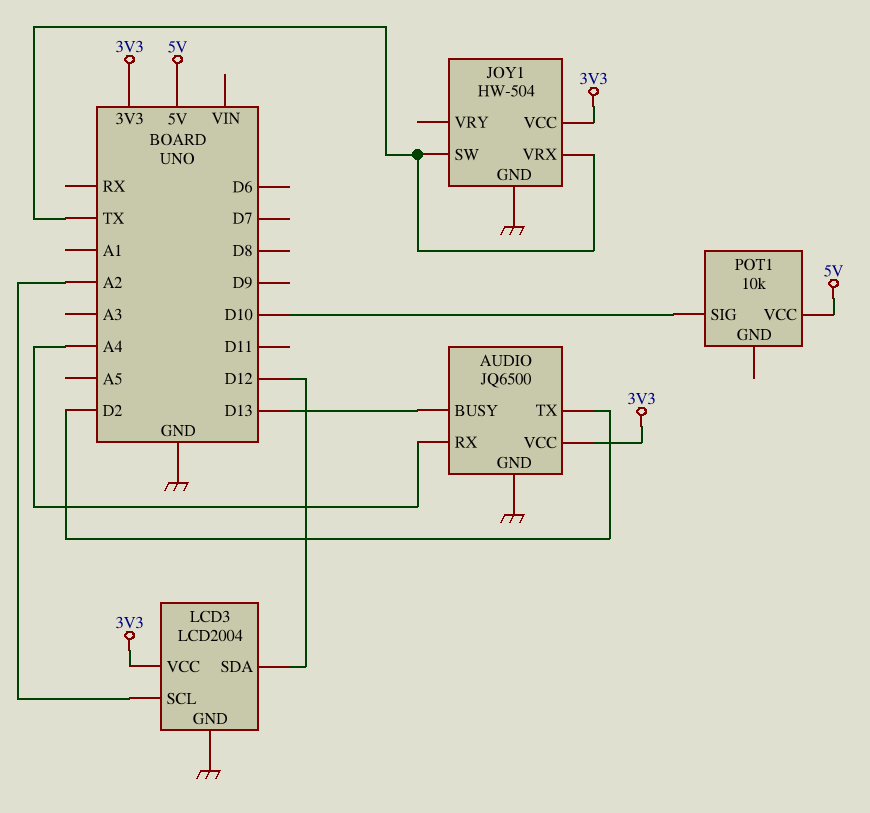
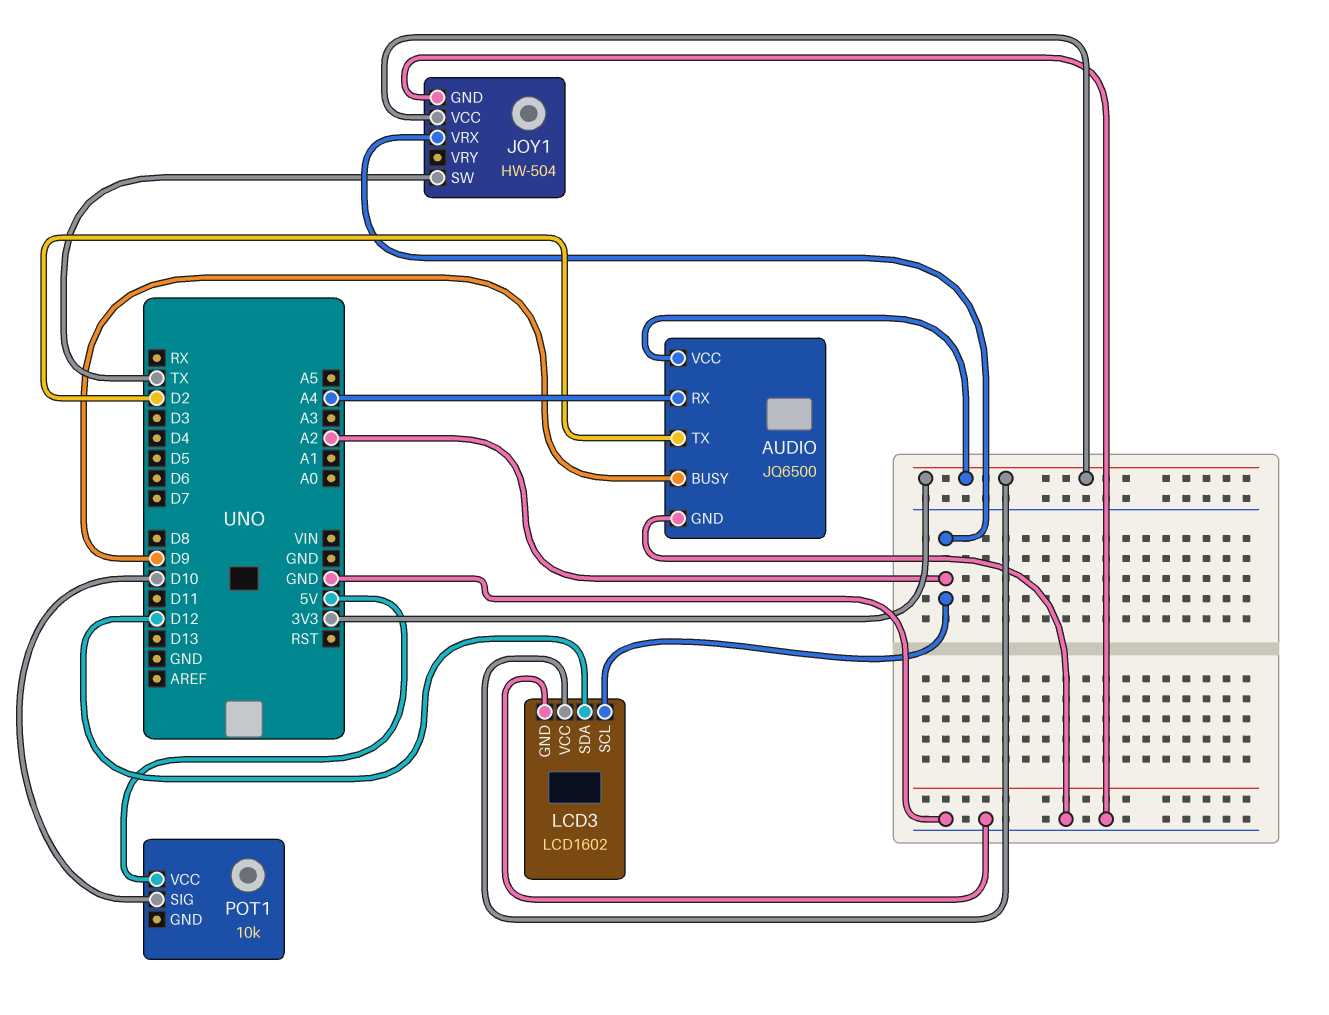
AUDIO pin BUSY: D13 -> D9
JOY1 pin VRX: TX -> A2
LCD3: LCD2004 -> LCD1602

